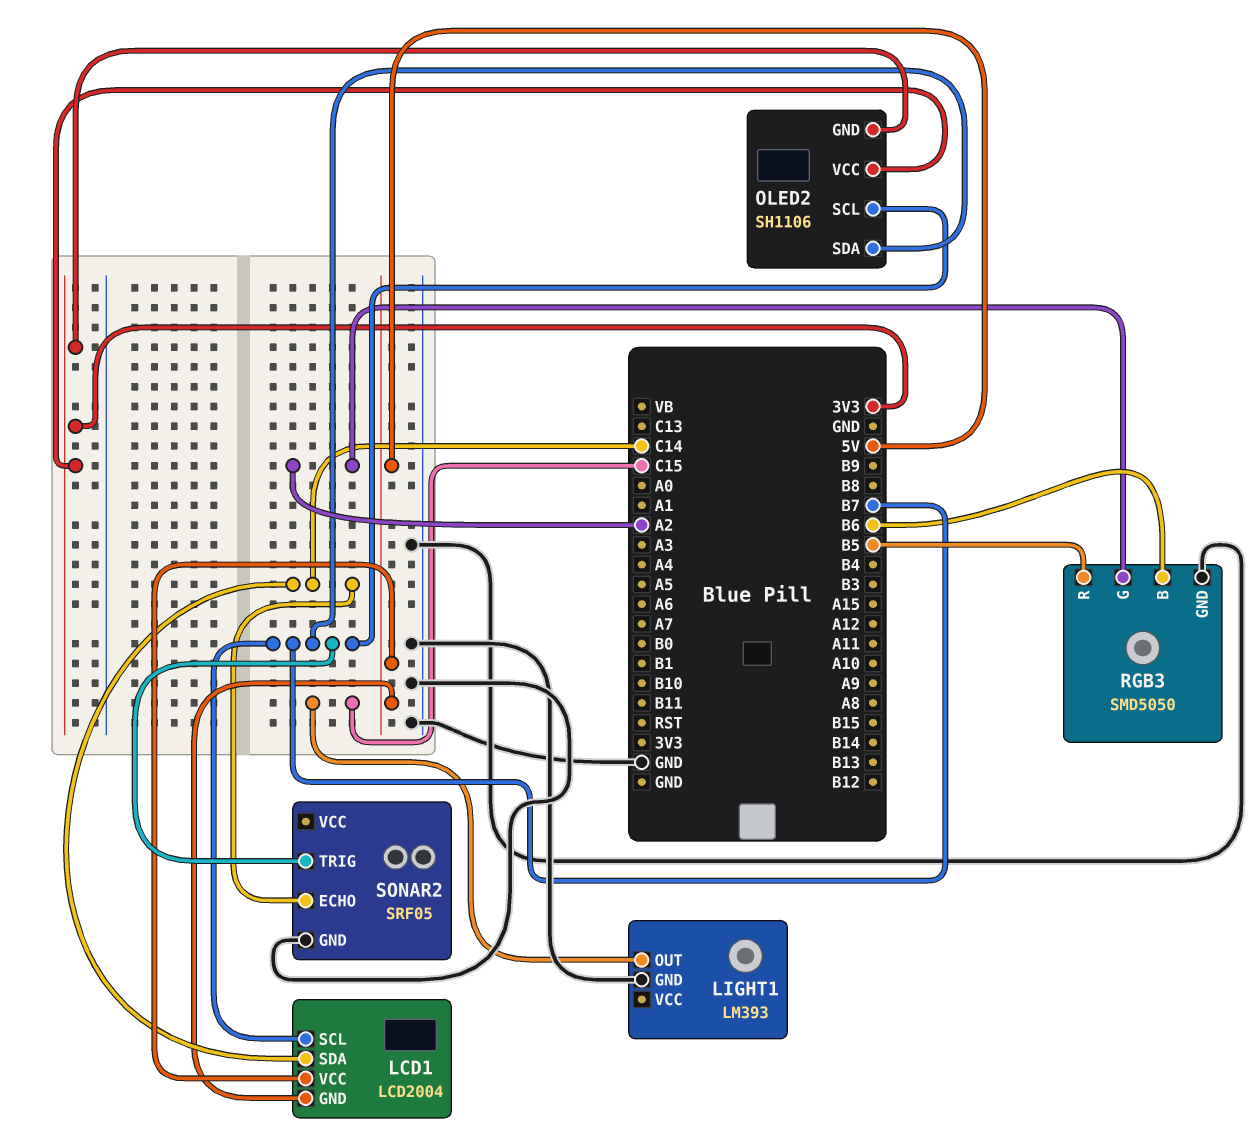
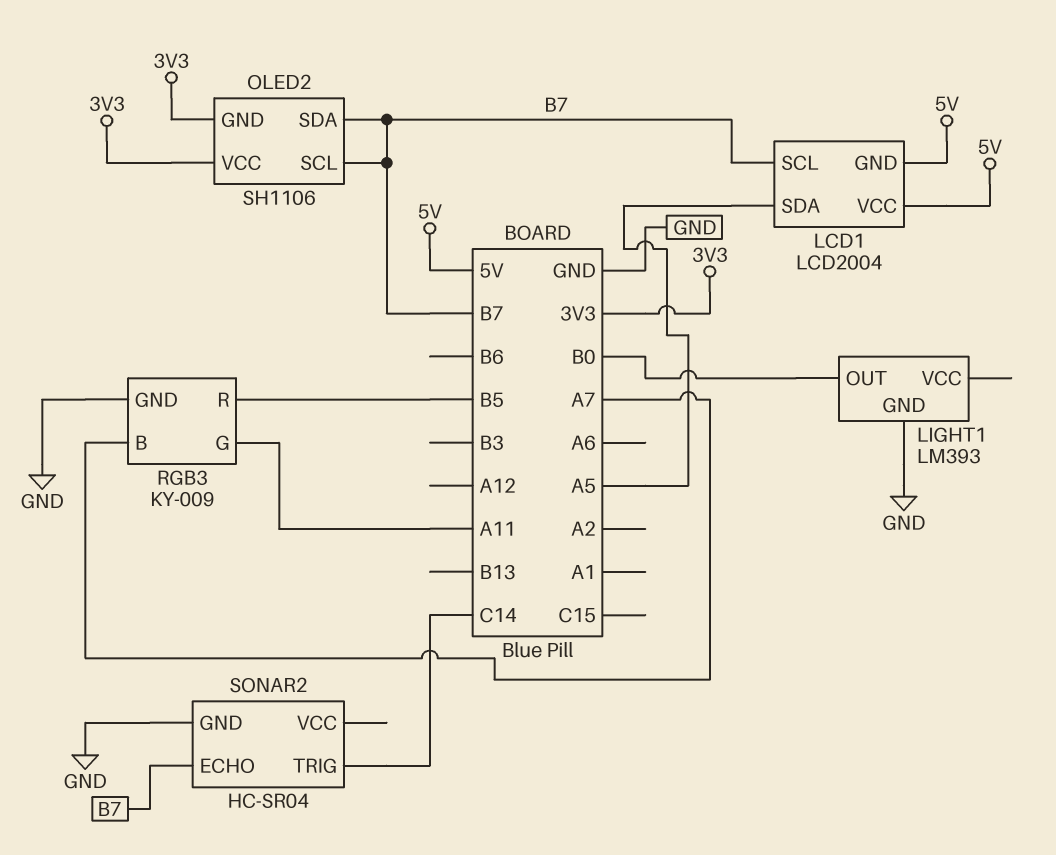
LCD1 pin SDA: C14 -> A5
LIGHT1 pin OUT: C15 -> B0
RGB3: SMD5050 -> KY-009
RGB3 pin B: B6 -> A7
RGB3 pin G: A2 -> A11
SONAR2: SRF05 -> HC-SR04
SONAR2 pin ECHO: C14 -> B7
SONAR2 pin TRIG: B7 -> C14

